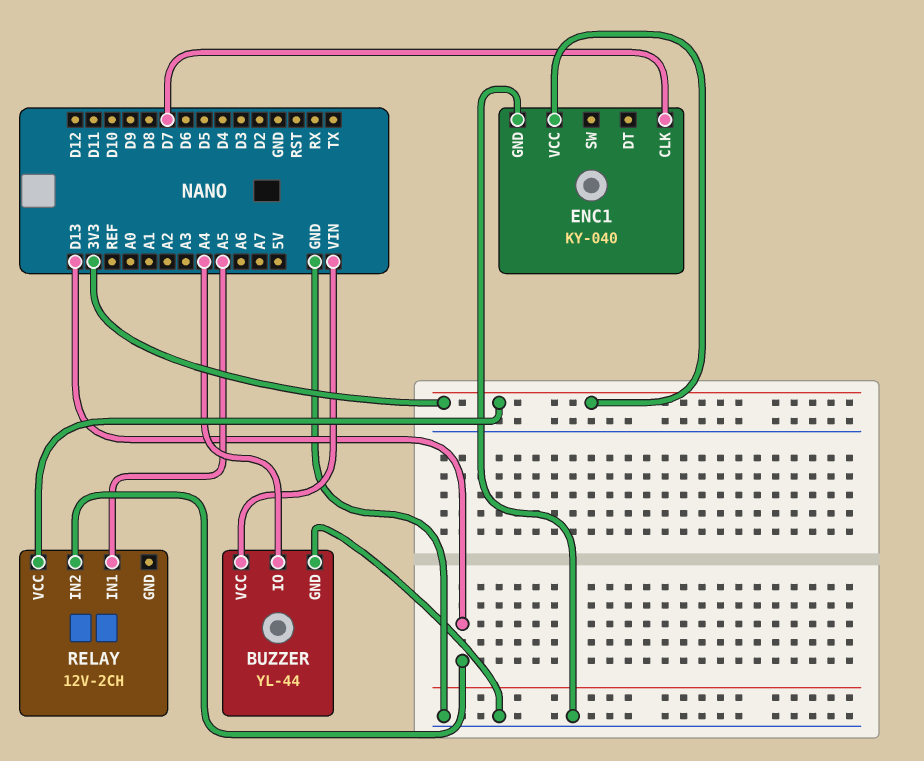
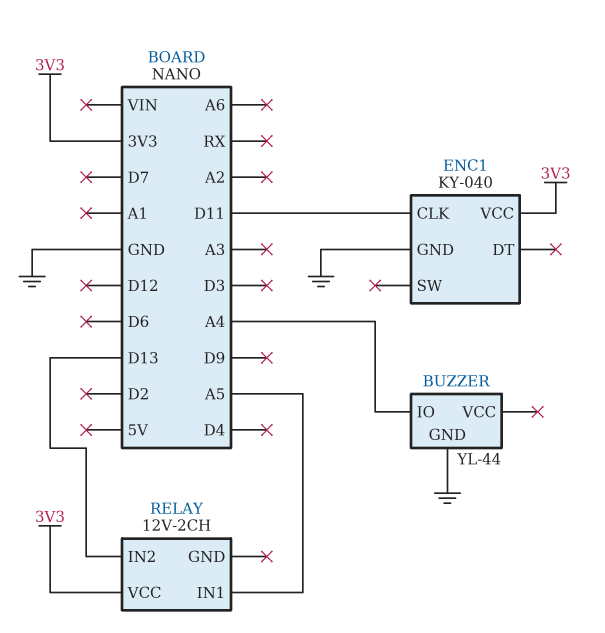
BUZZER pin VCC: VIN -> none
ENC1 pin CLK: D7 -> D11

